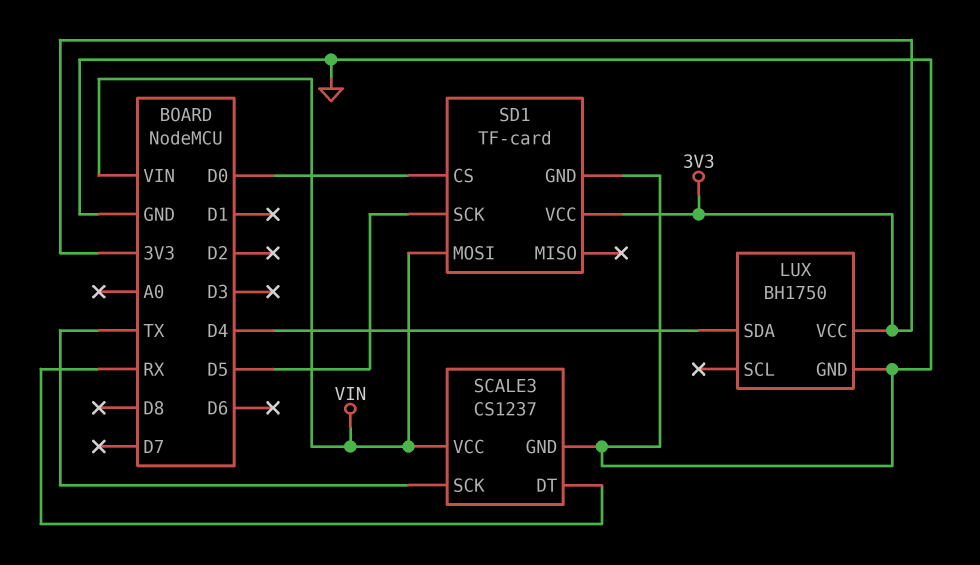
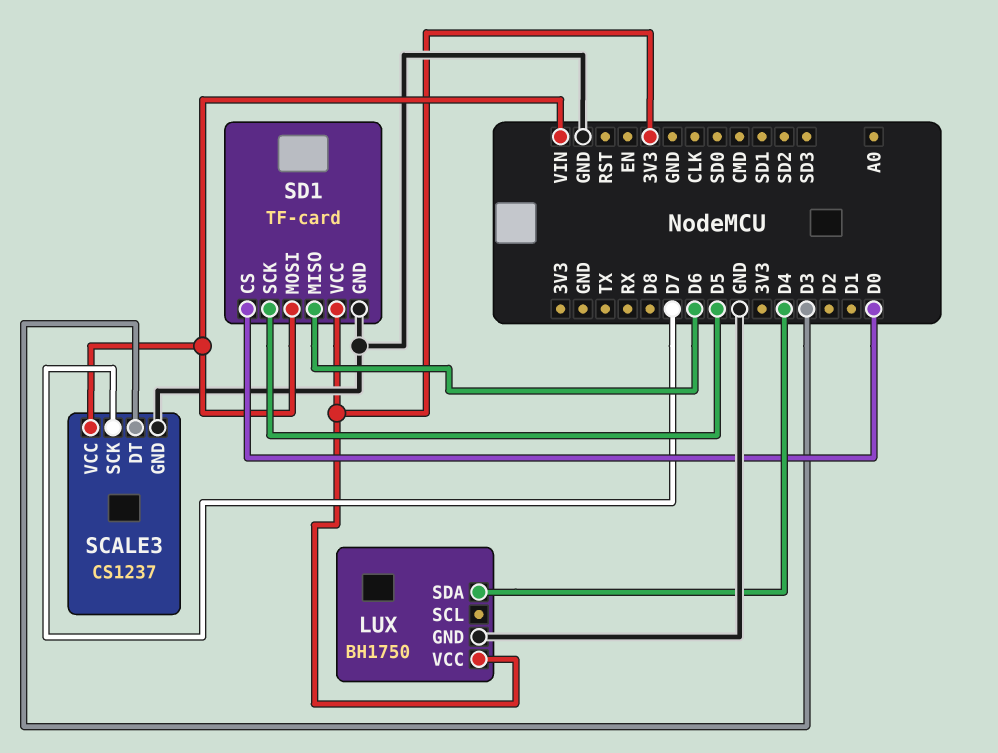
SCALE3 pin DT: RX -> D3
SCALE3 pin SCK: TX -> D7
SD1 pin MISO: none -> D6

